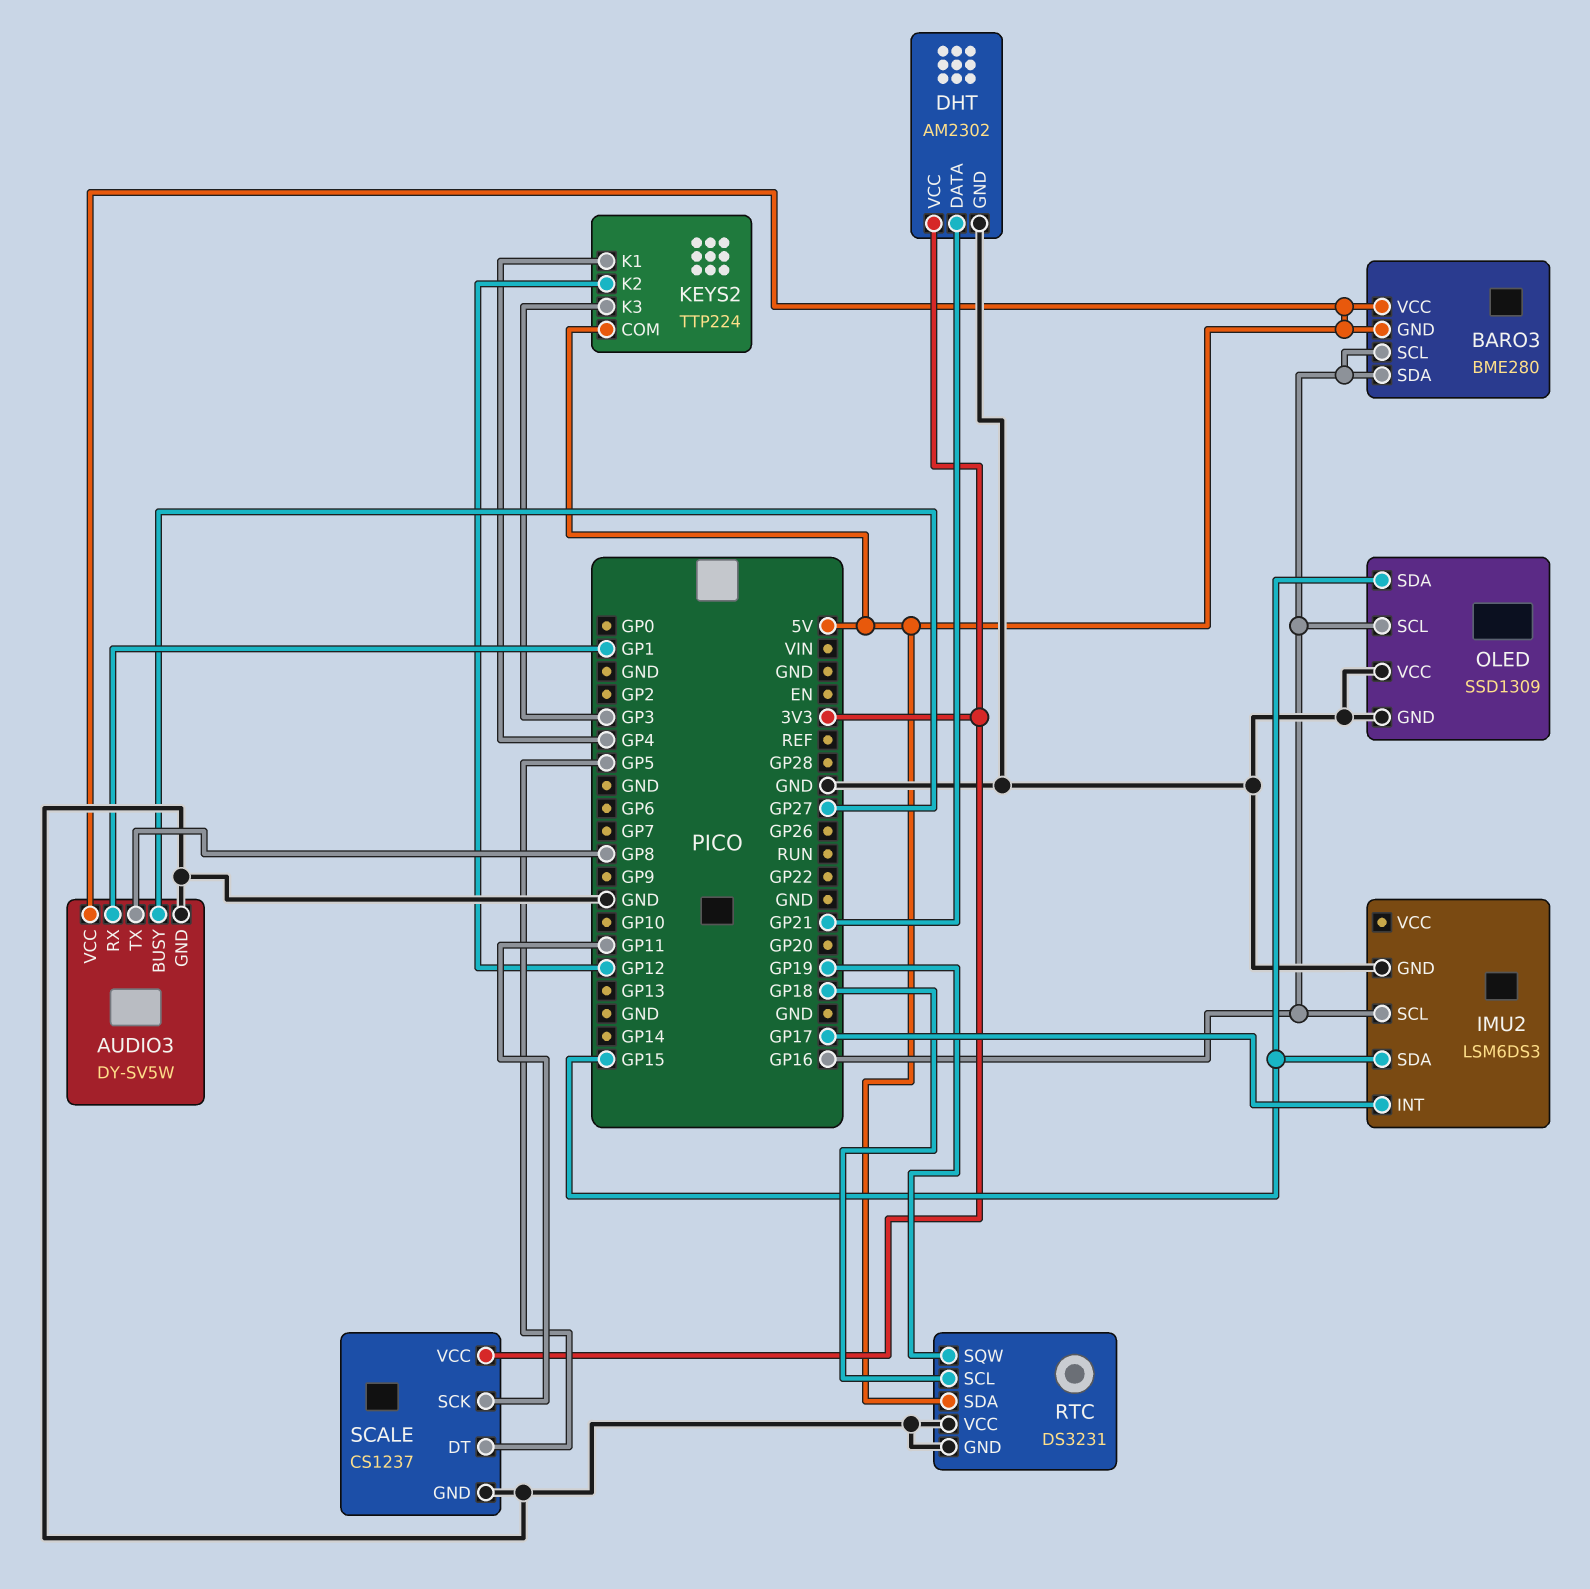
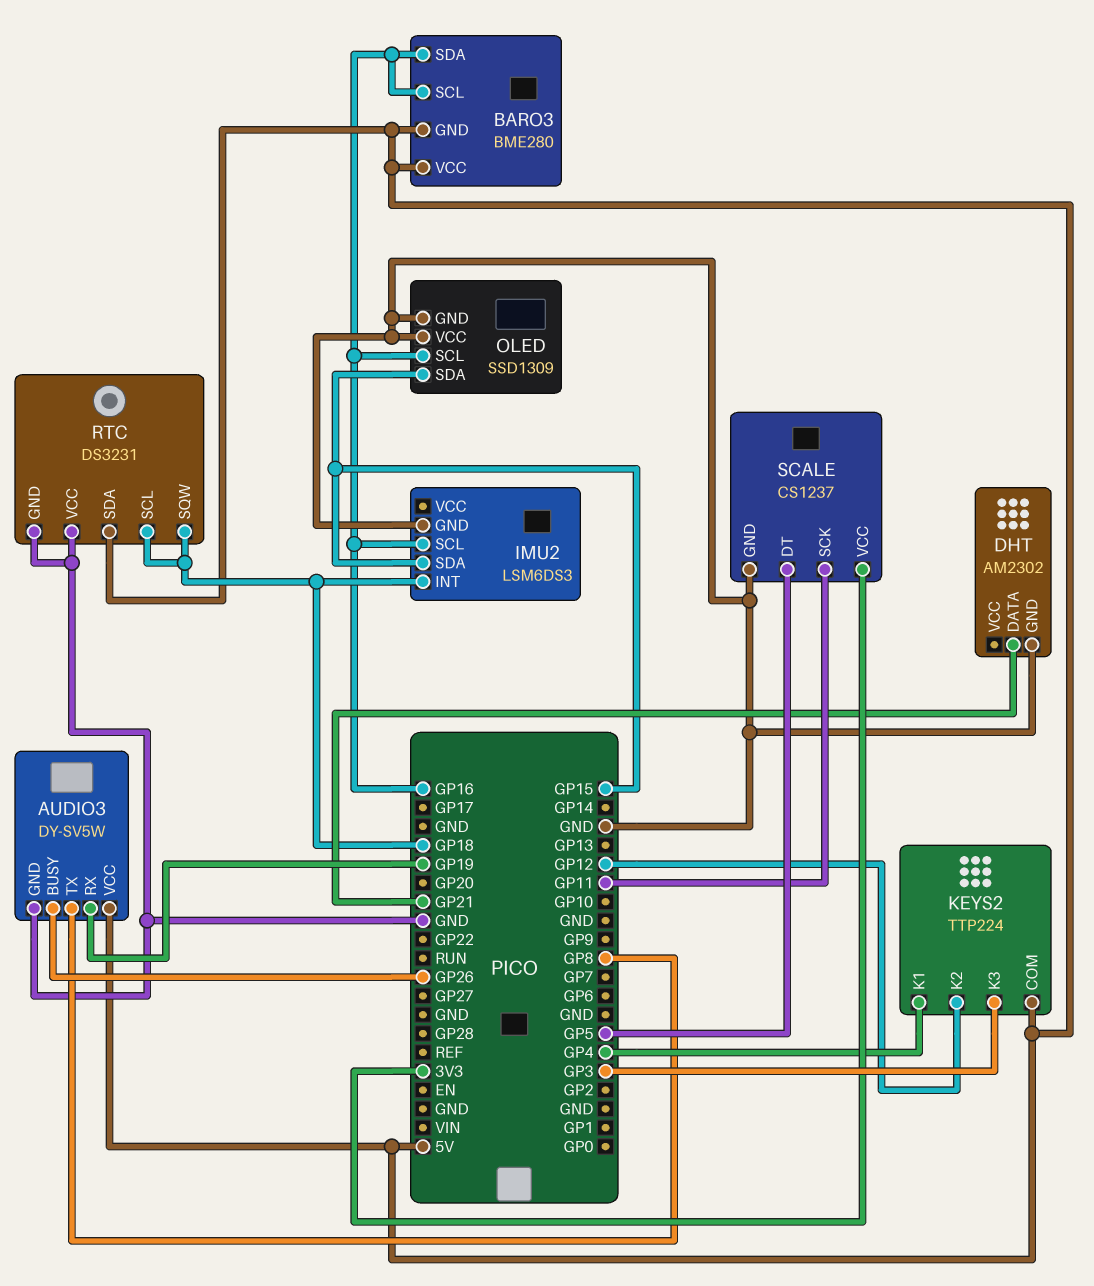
AUDIO3 pin BUSY: GP27 -> GP26
AUDIO3 pin RX: GP1 -> GP19
DHT pin VCC: 3V3 -> none
IMU2 pin INT: GP17 -> GP18
RTC pin SQW: GP19 -> GP18

